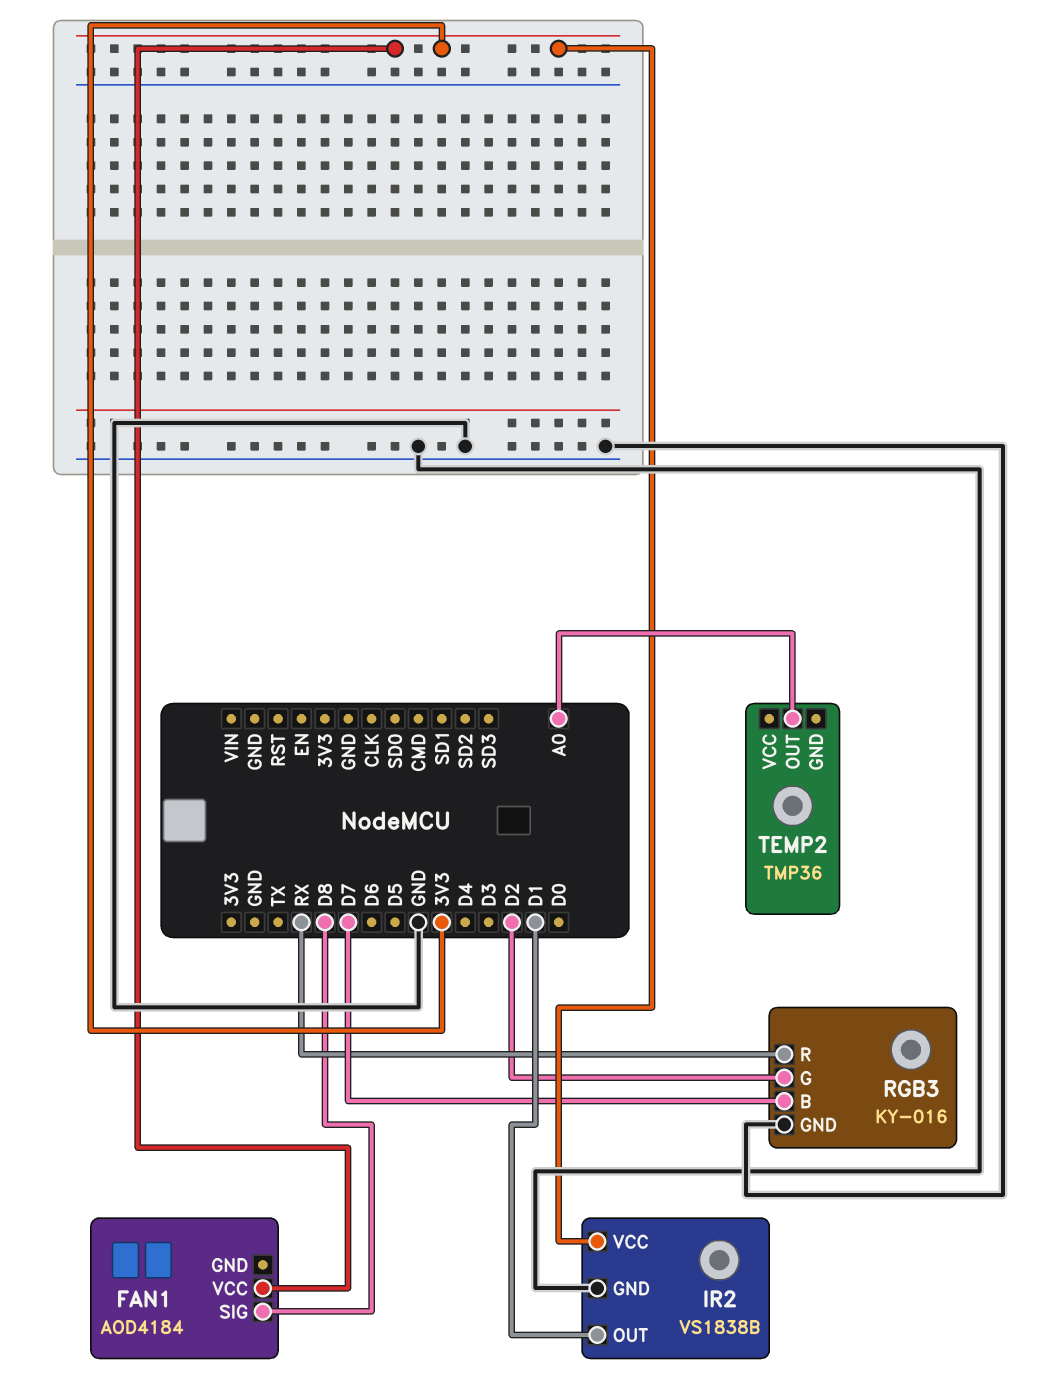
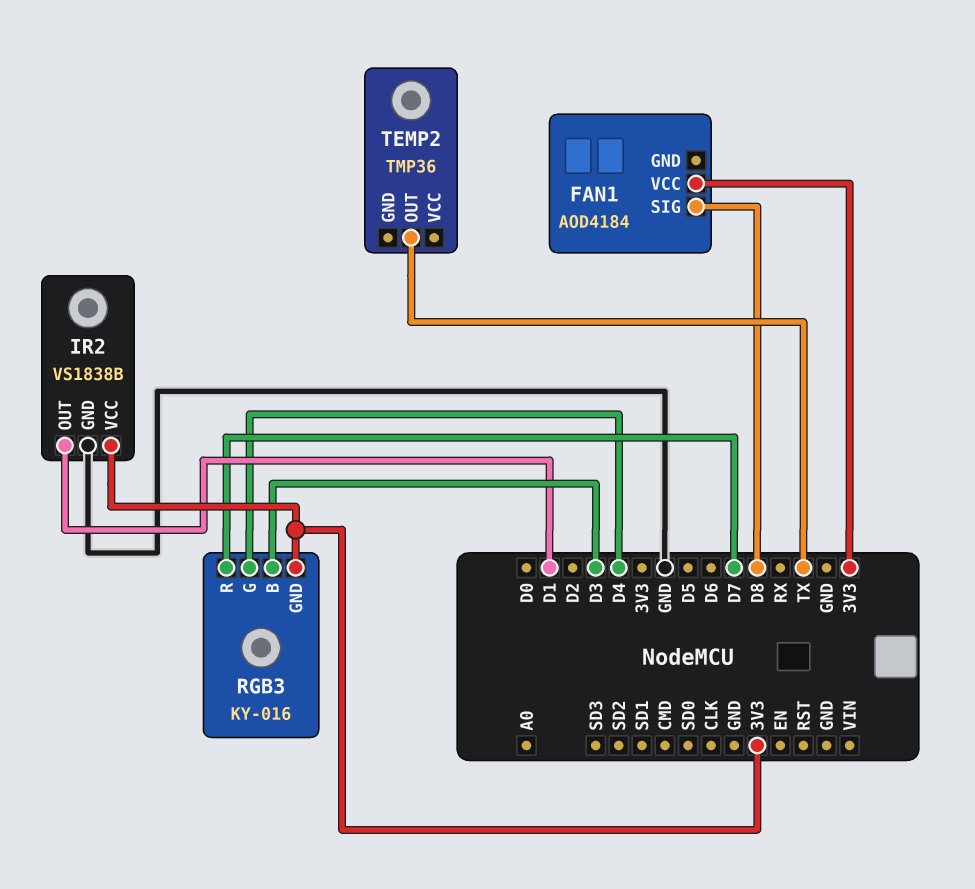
RGB3 pin B: D7 -> D3
RGB3 pin G: D2 -> D4
RGB3 pin GND: GND -> 3V3
RGB3 pin R: RX -> D7
TEMP2 pin OUT: A0 -> TX

